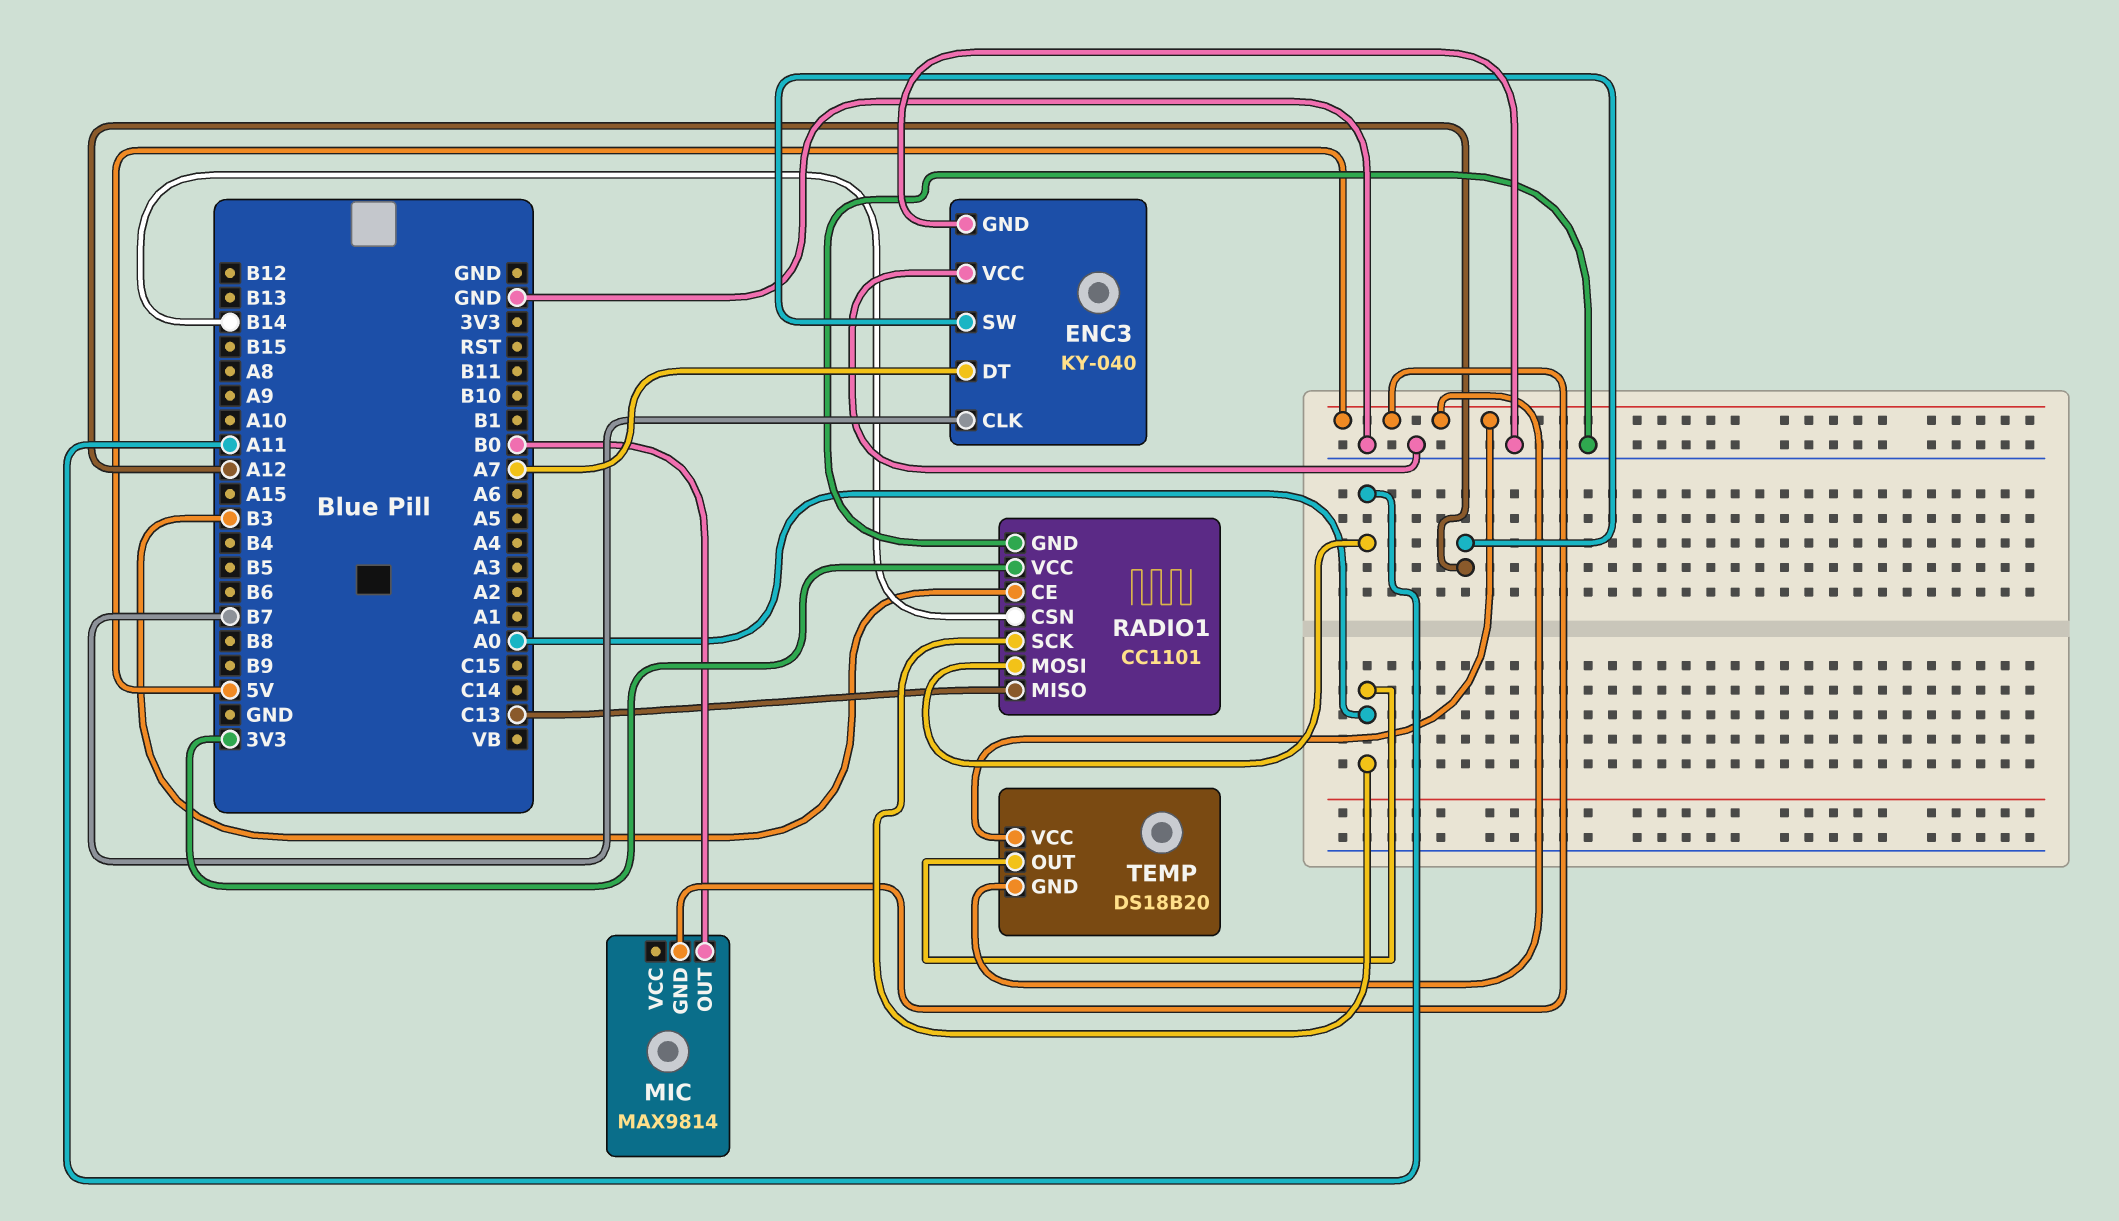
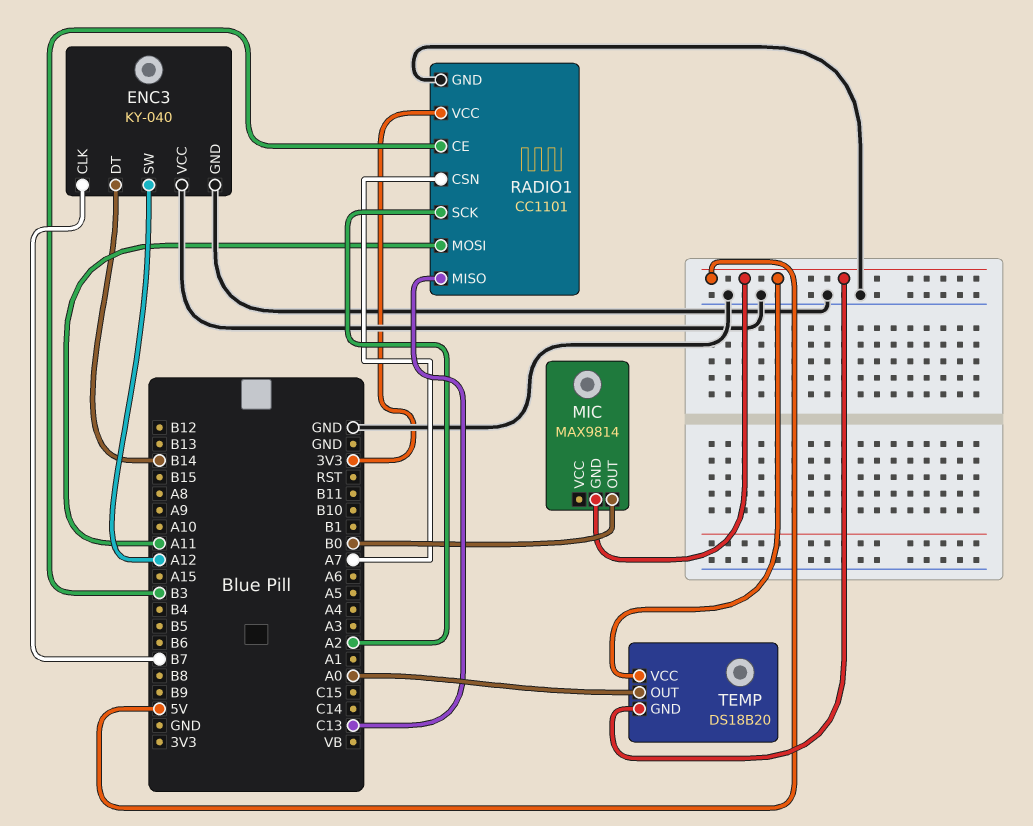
ENC3 pin DT: A7 -> B14
RADIO1 pin CSN: B14 -> A7
RADIO1 pin SCK: A0 -> A2

